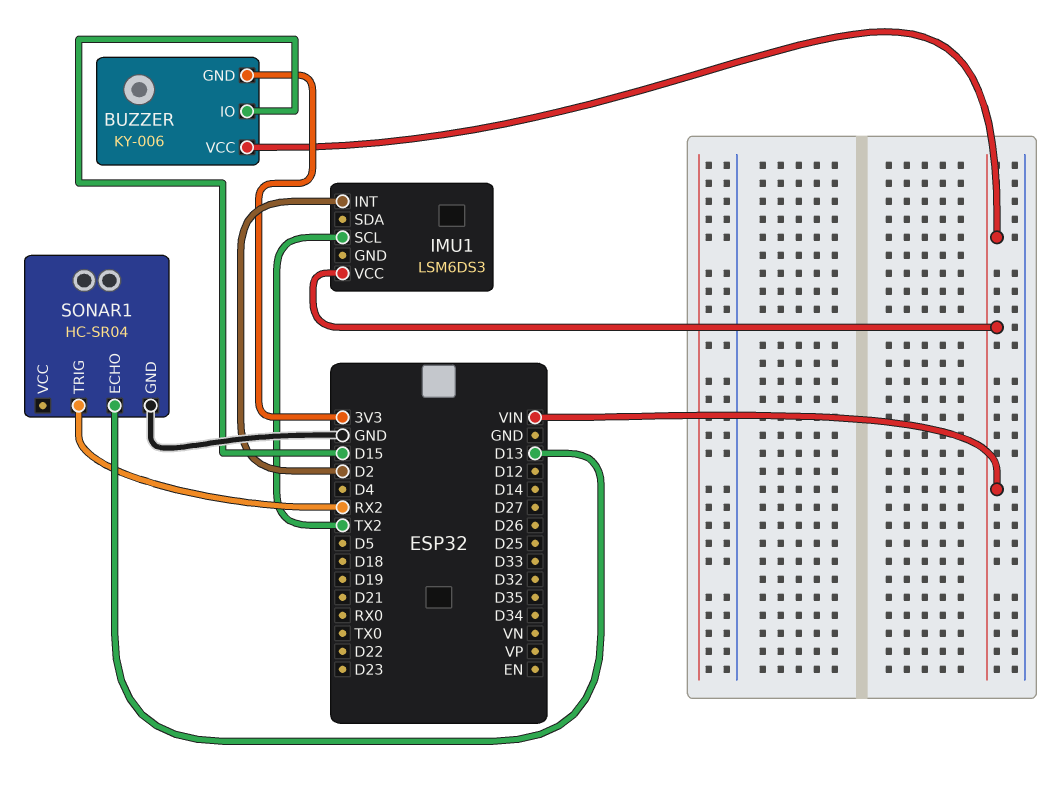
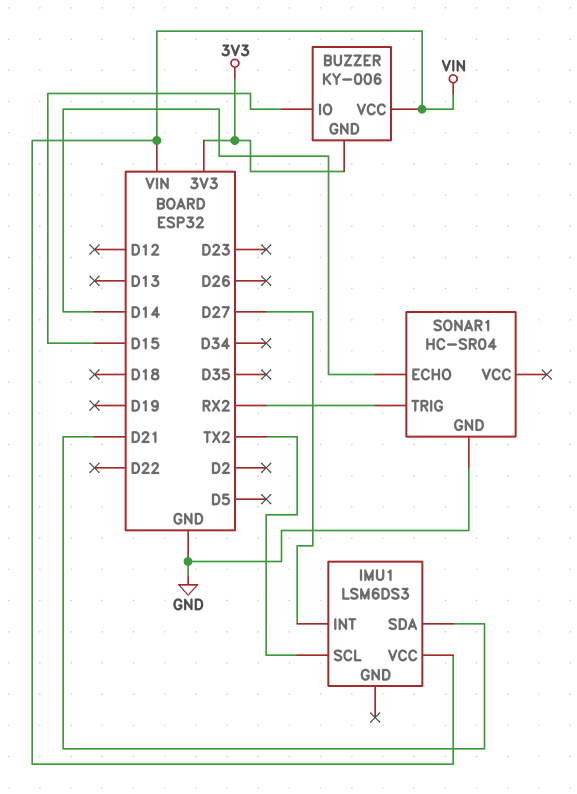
IMU1 pin INT: D2 -> D27
IMU1 pin SDA: none -> D21
SONAR1 pin ECHO: D13 -> D14

